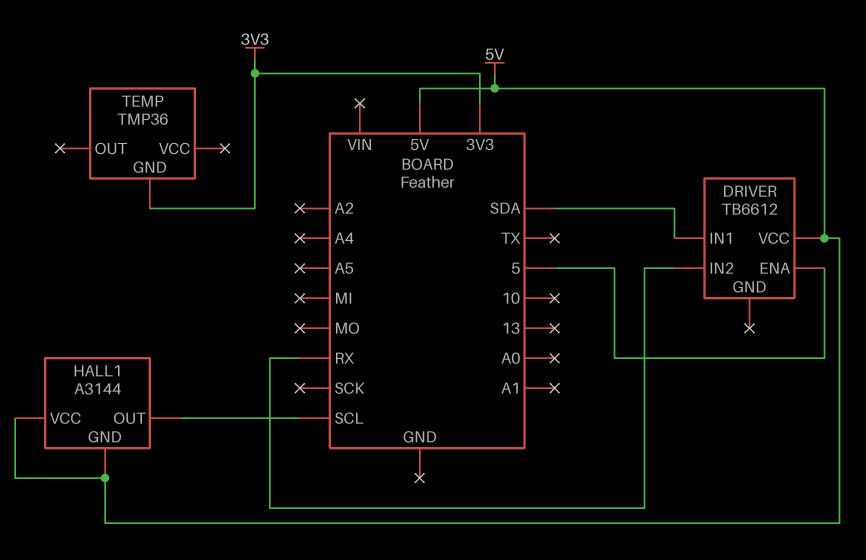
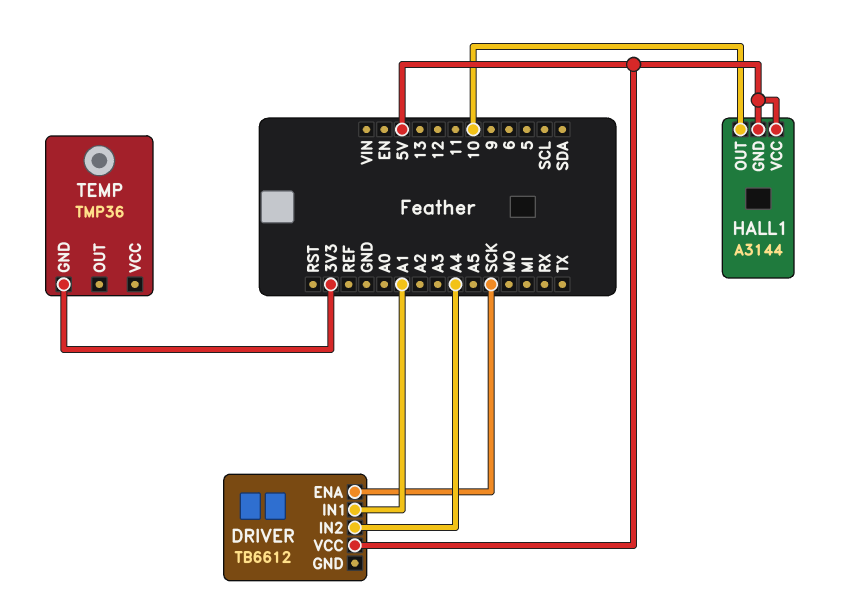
DRIVER pin ENA: 5 -> SCK
DRIVER pin IN1: SDA -> A1
DRIVER pin IN2: RX -> A4
HALL1 pin OUT: SCL -> 10

